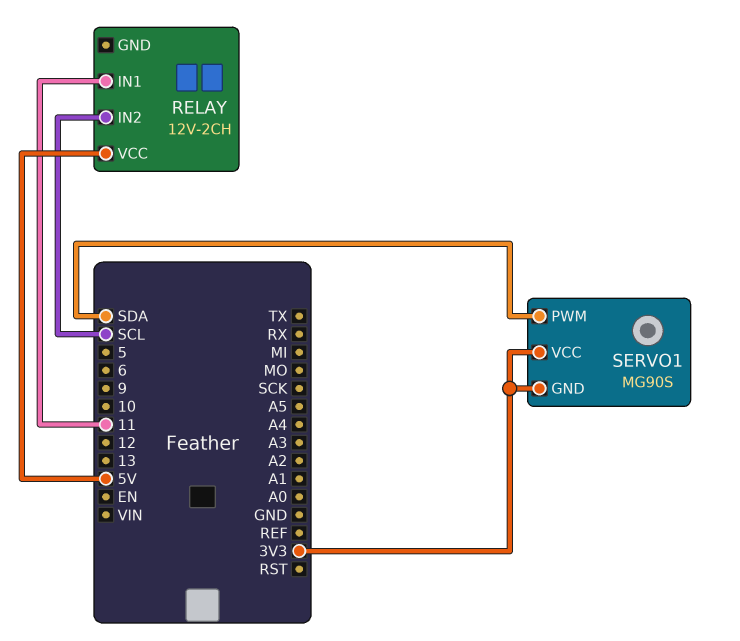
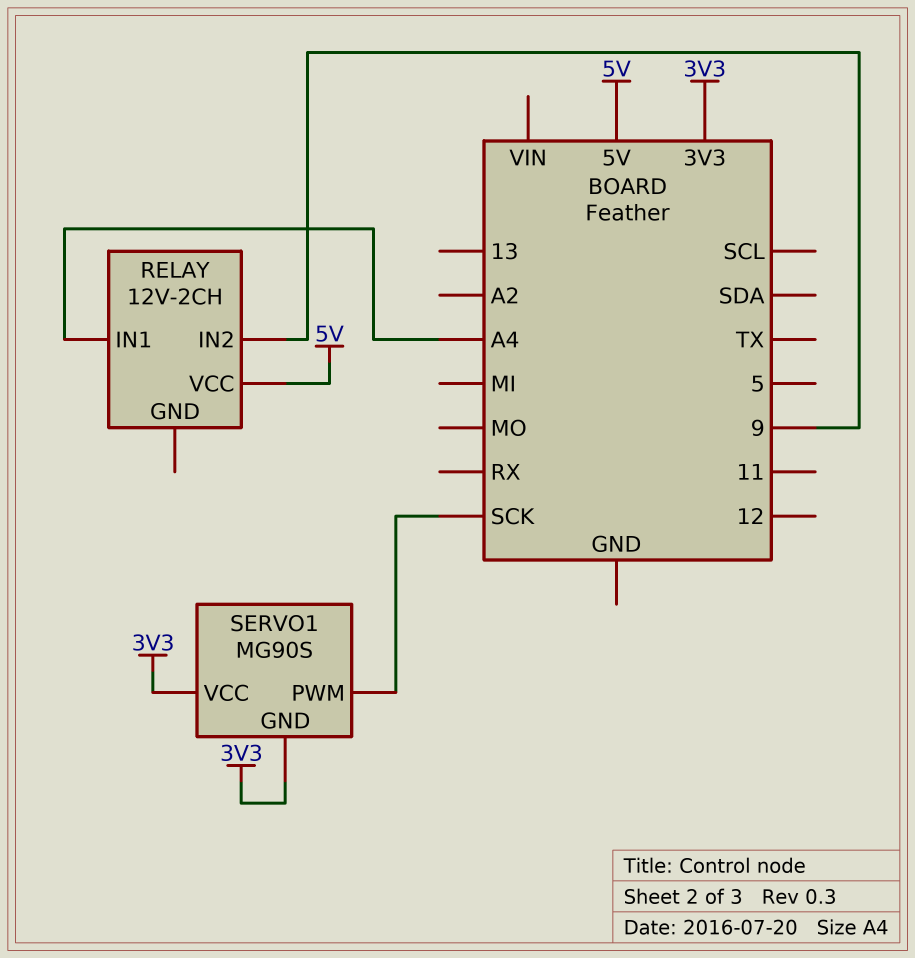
RELAY pin IN1: 11 -> A4
RELAY pin IN2: SCL -> 9
SERVO1 pin PWM: SDA -> SCK

